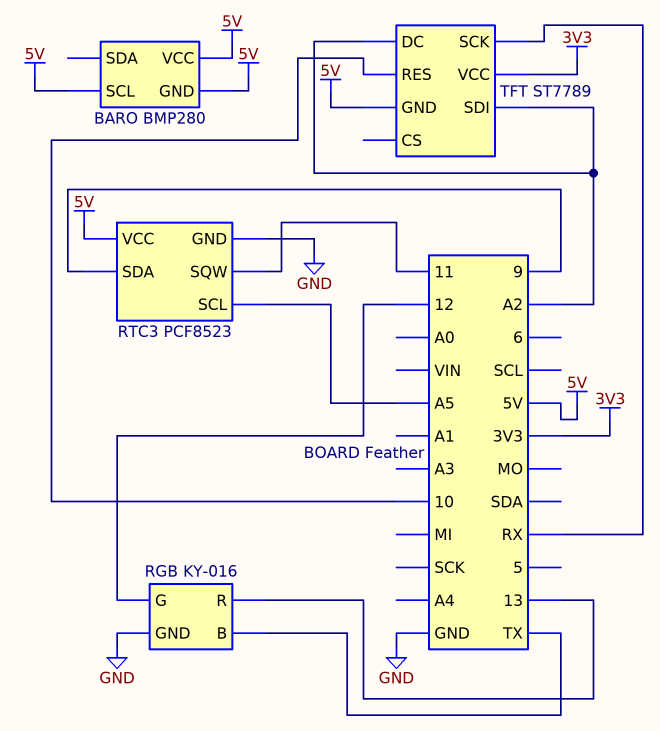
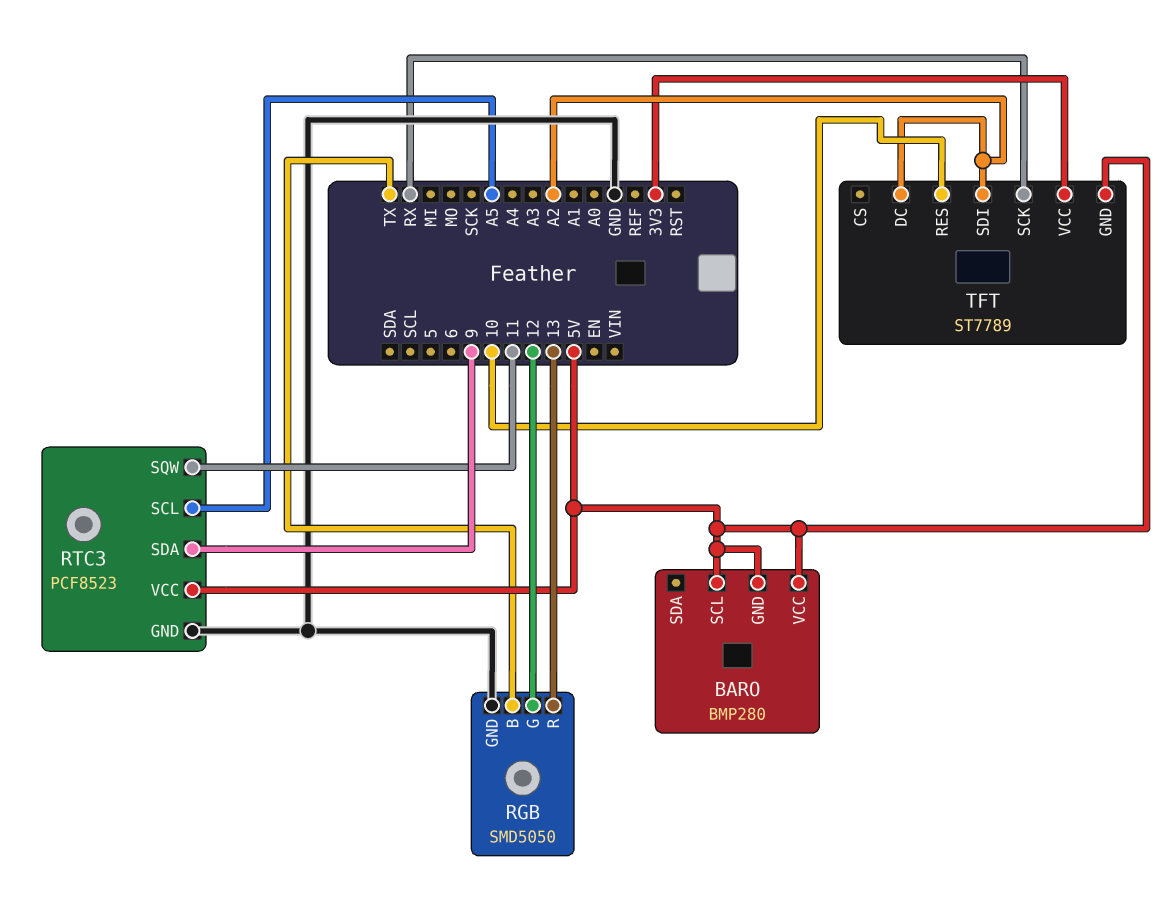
RGB: KY-016 -> SMD5050

